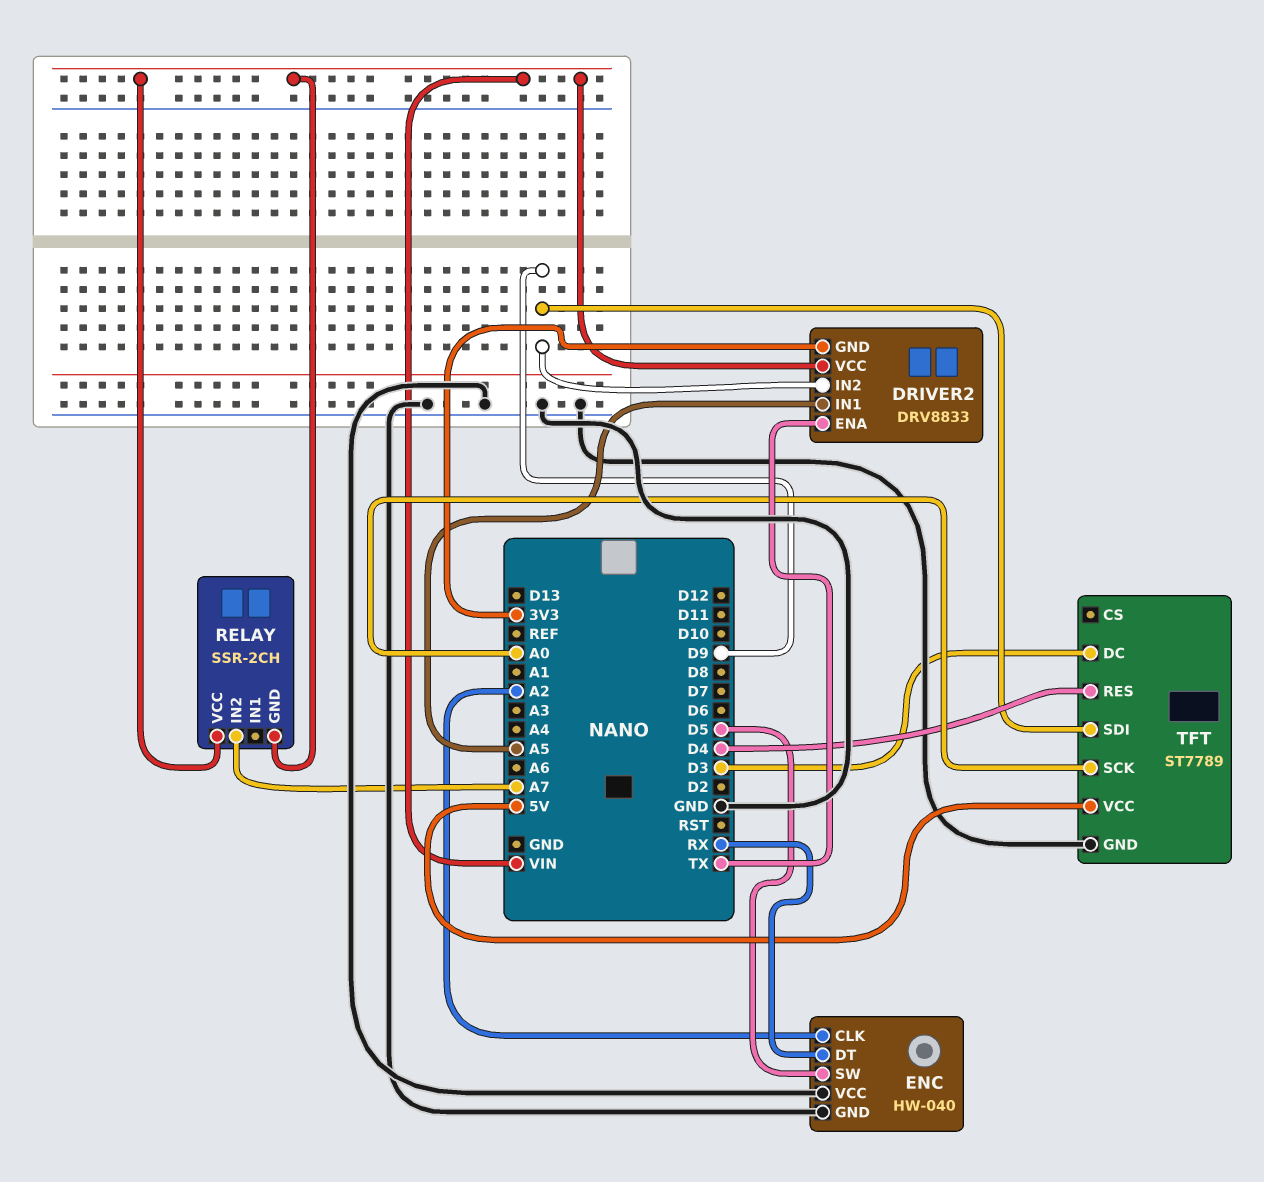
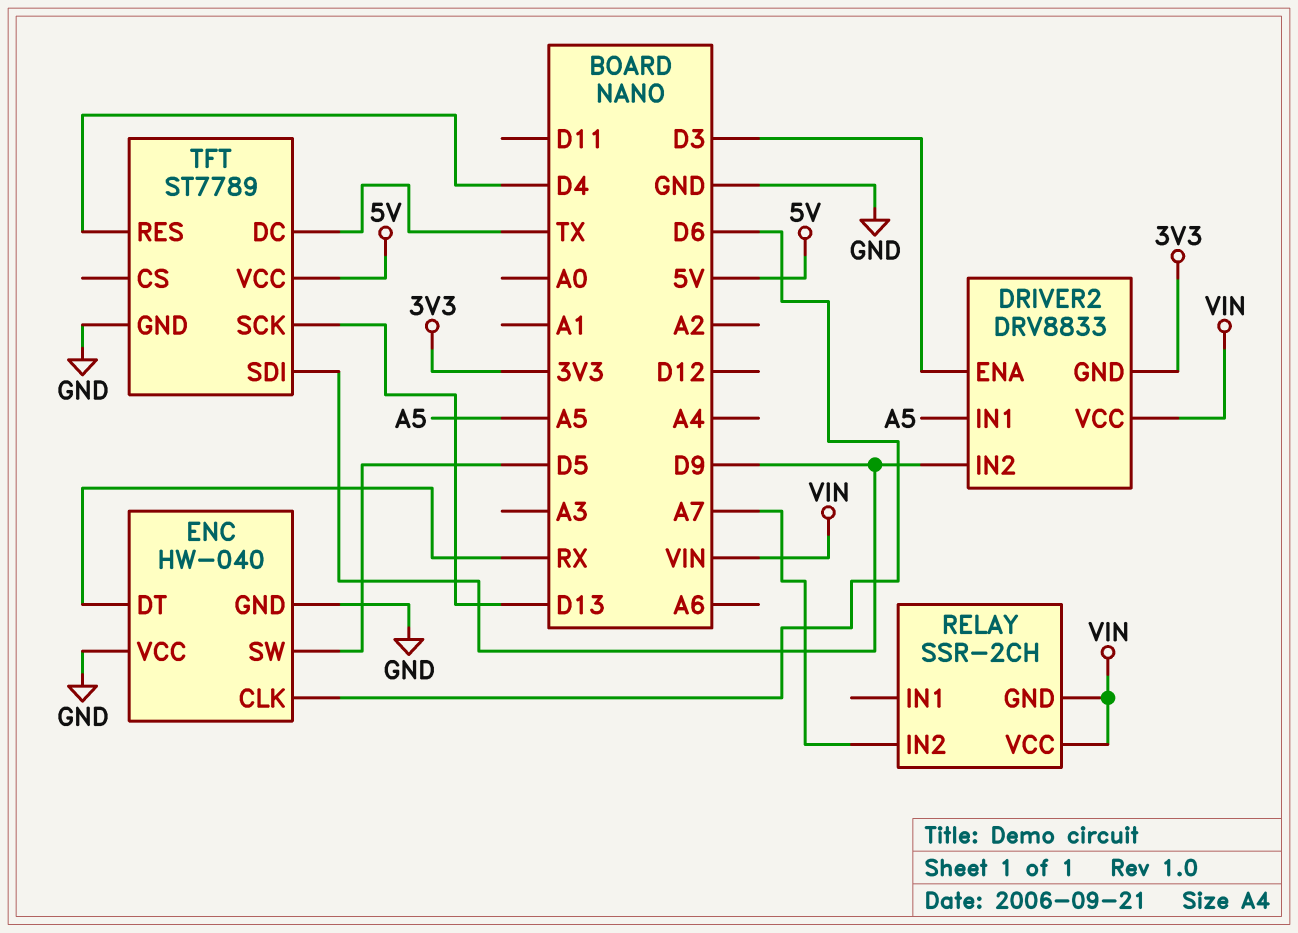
DRIVER2 pin ENA: TX -> D3
ENC pin CLK: A2 -> D6
TFT pin DC: D3 -> TX
TFT pin SCK: A0 -> D13

